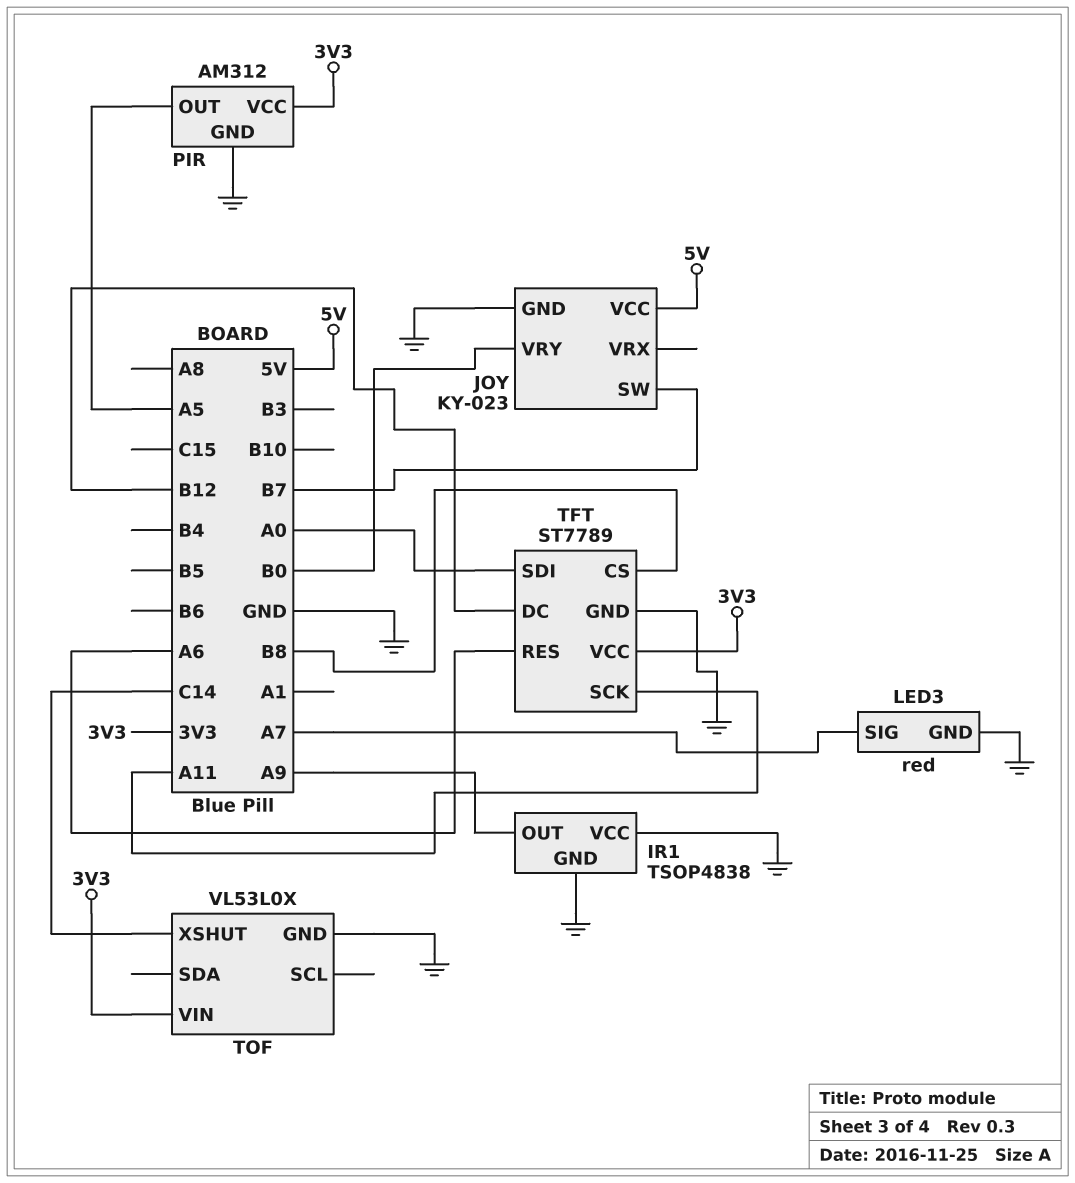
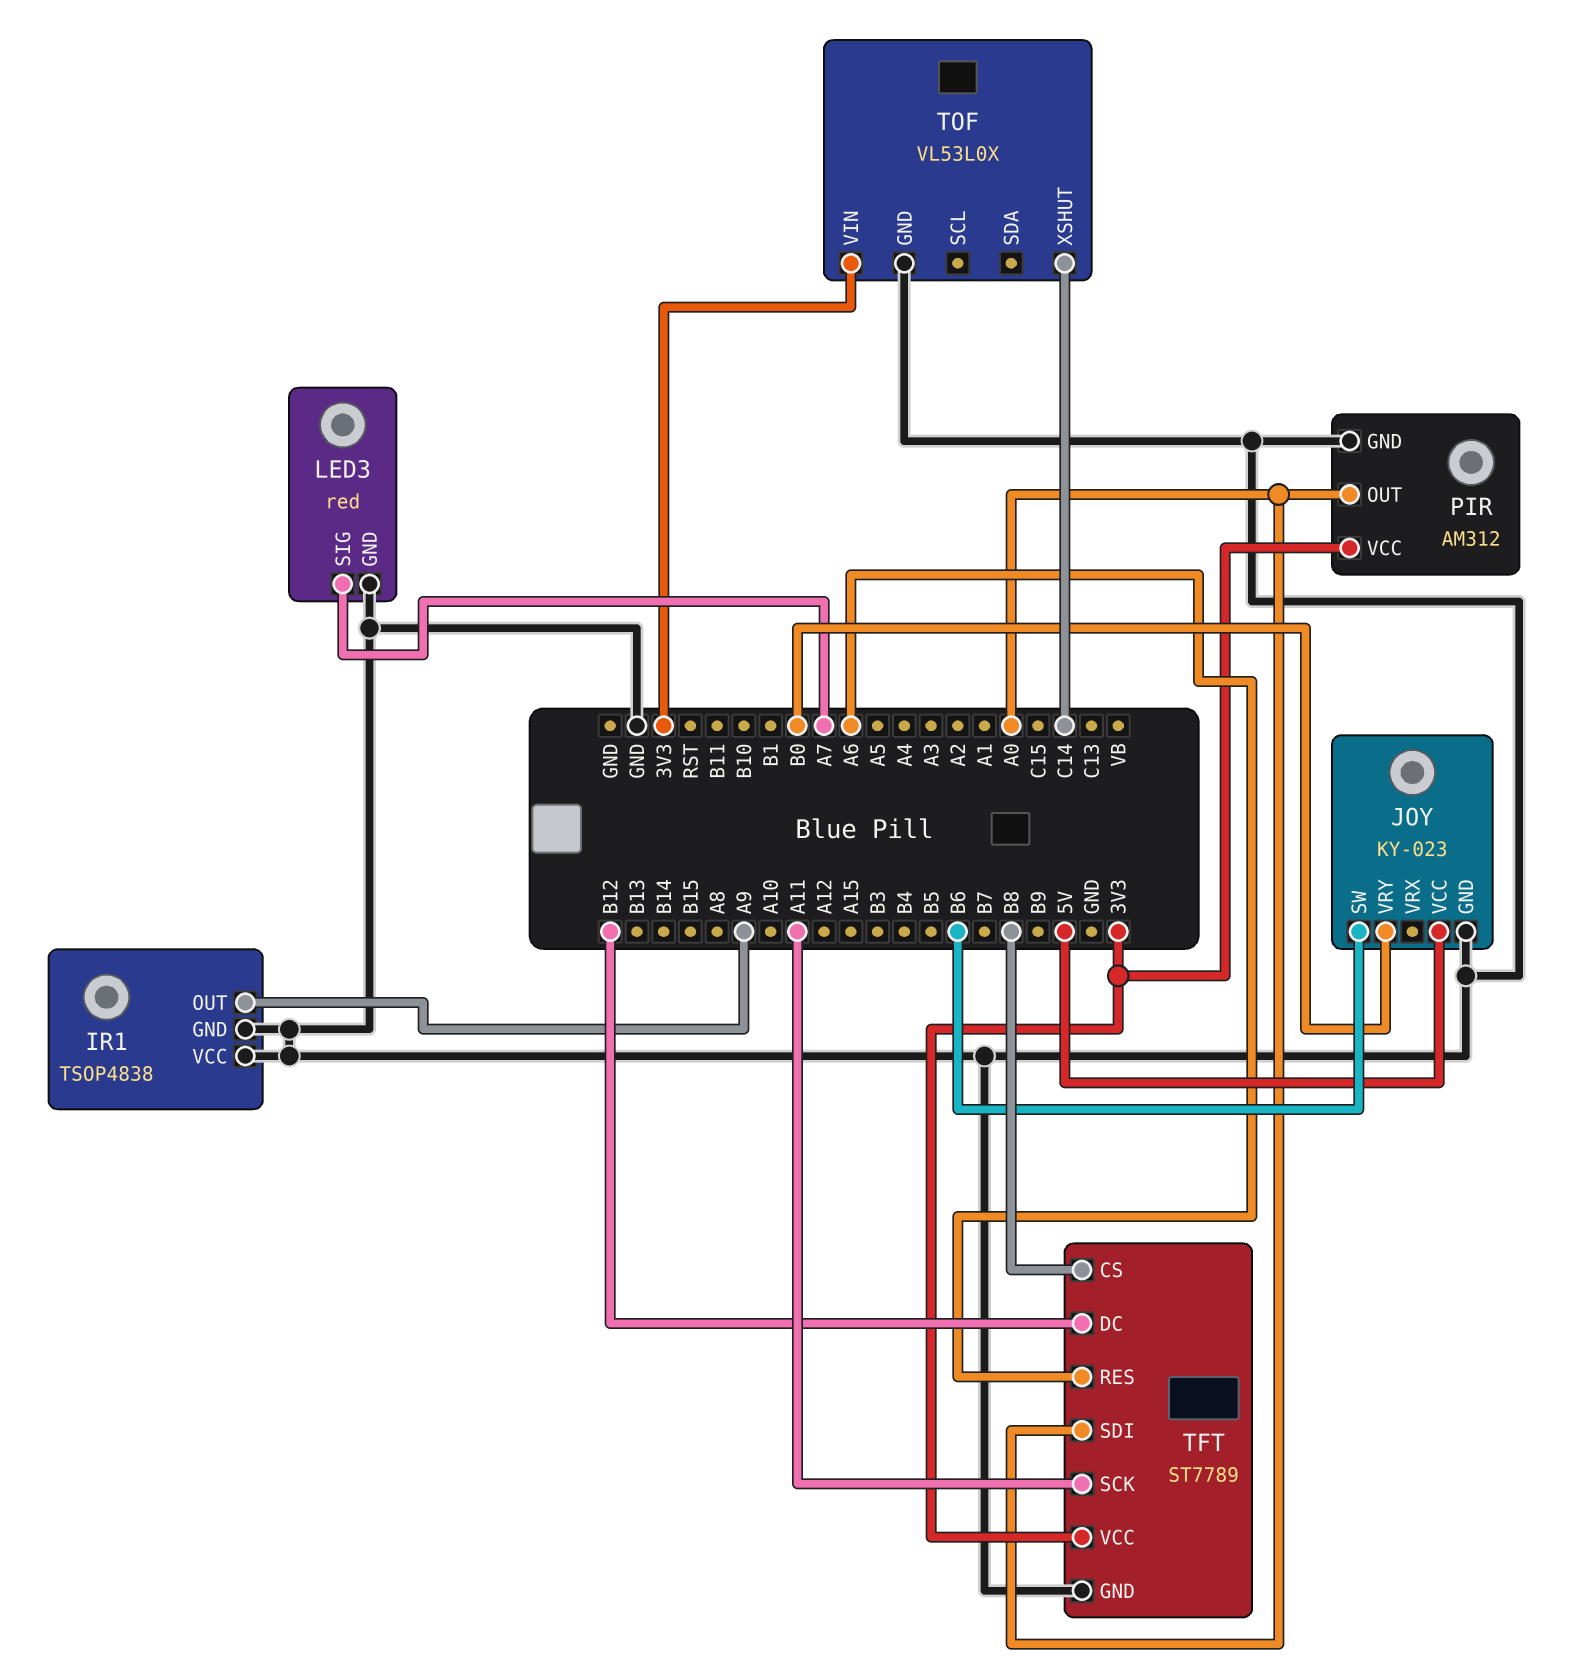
JOY pin SW: B7 -> B6
PIR pin OUT: A5 -> A0

